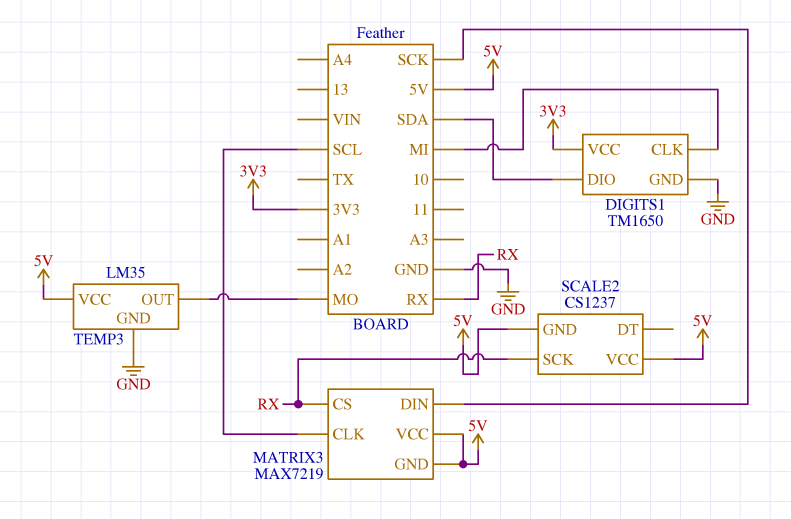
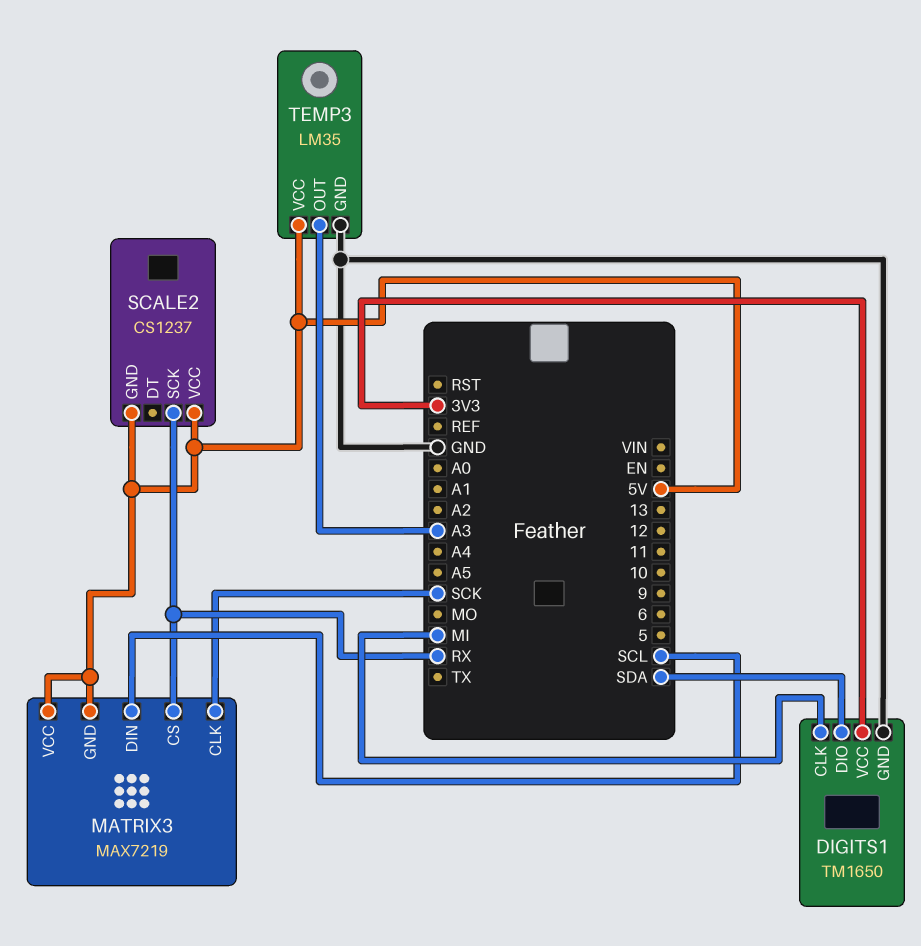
MATRIX3 pin CLK: SCL -> SCK
MATRIX3 pin DIN: SCK -> SCL
TEMP3 pin OUT: MO -> A3

